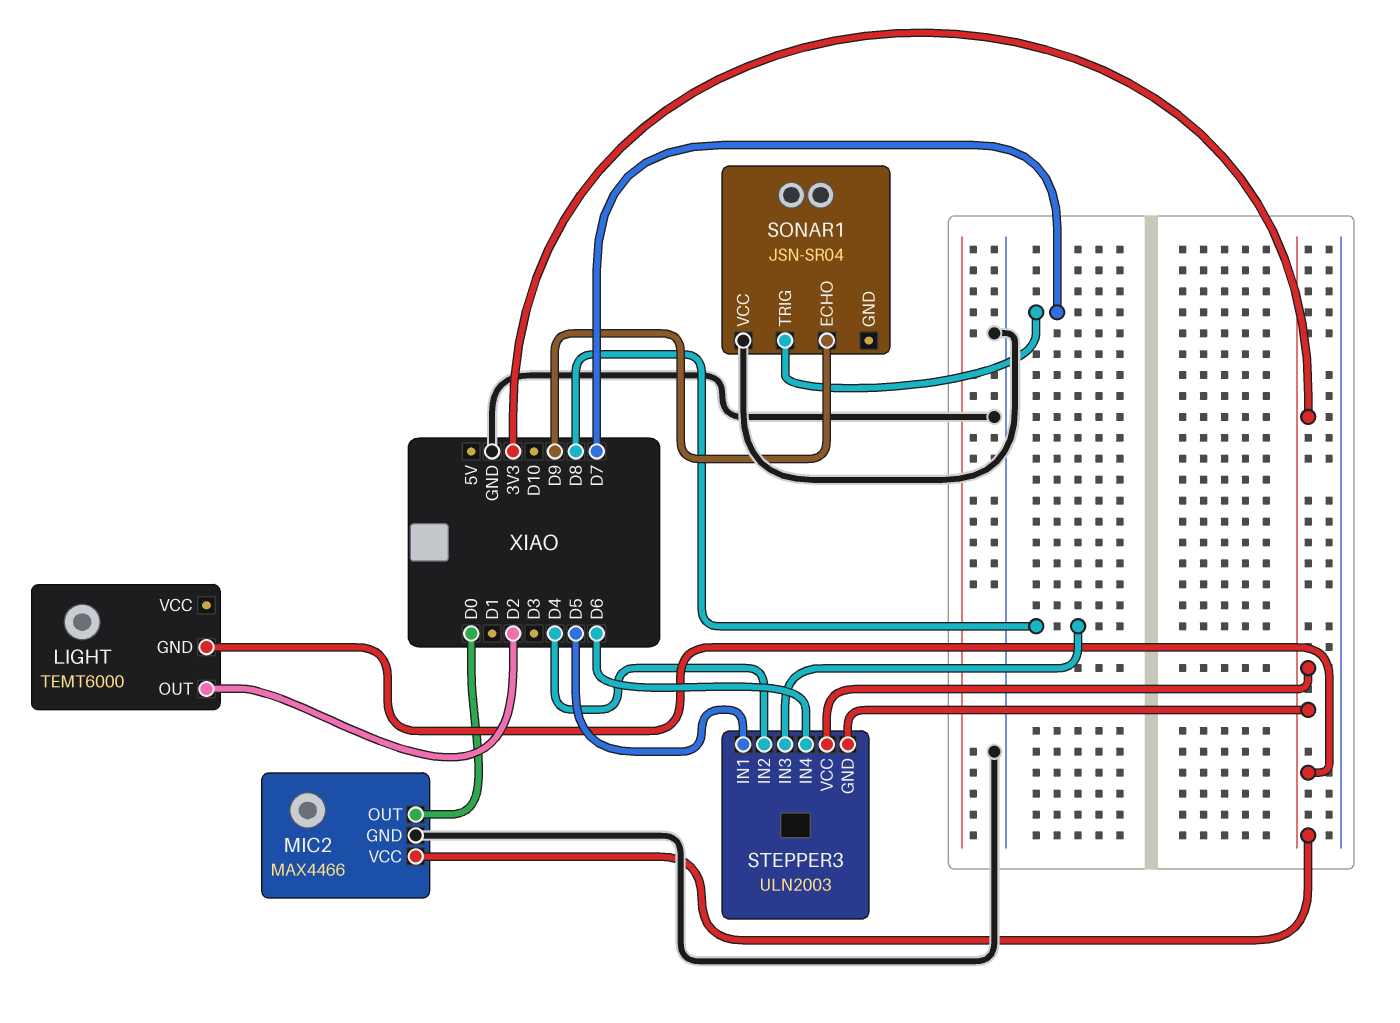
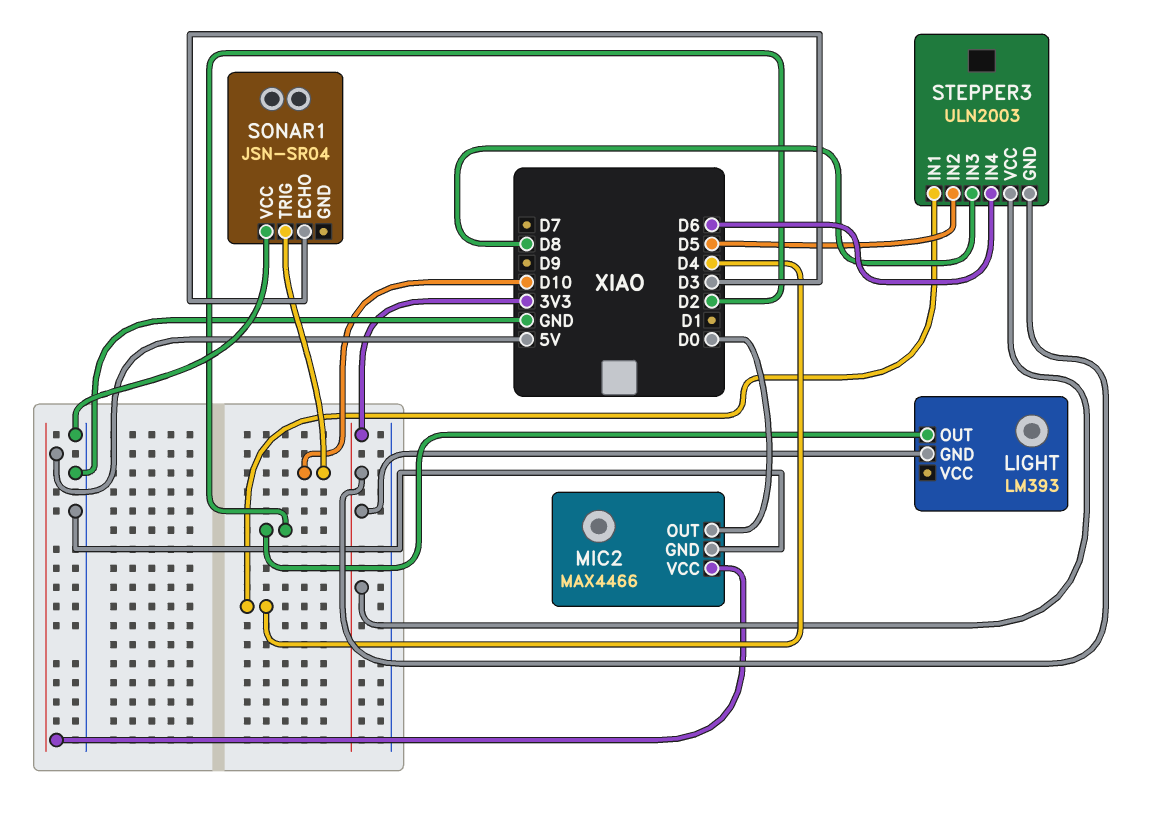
LIGHT: TEMT6000 -> LM393
MIC2 pin VCC: 3V3 -> 5V
SONAR1 pin ECHO: D9 -> D3
SONAR1 pin TRIG: D7 -> D10
STEPPER3 pin IN1: D5 -> D4
STEPPER3 pin IN2: D4 -> D5

